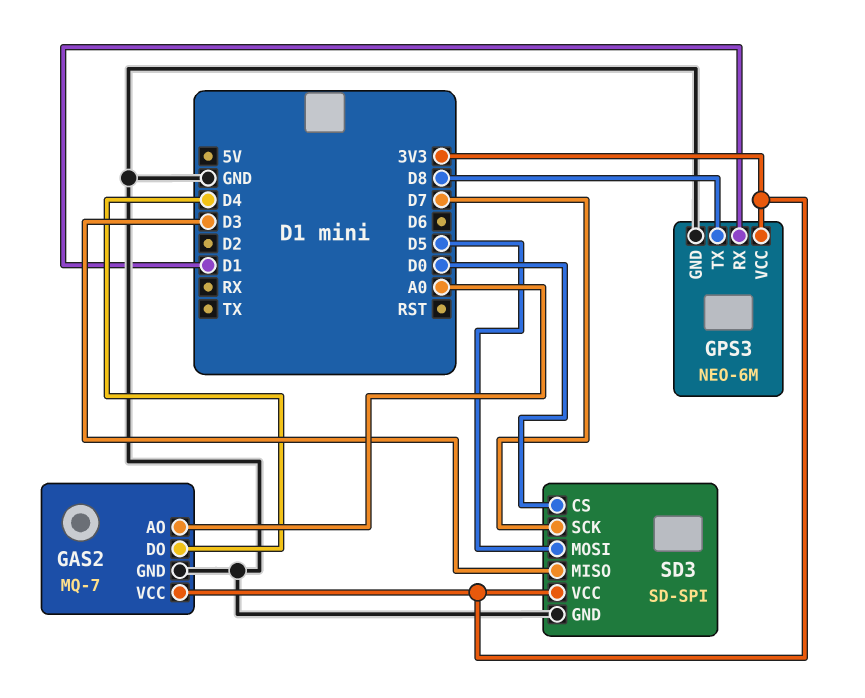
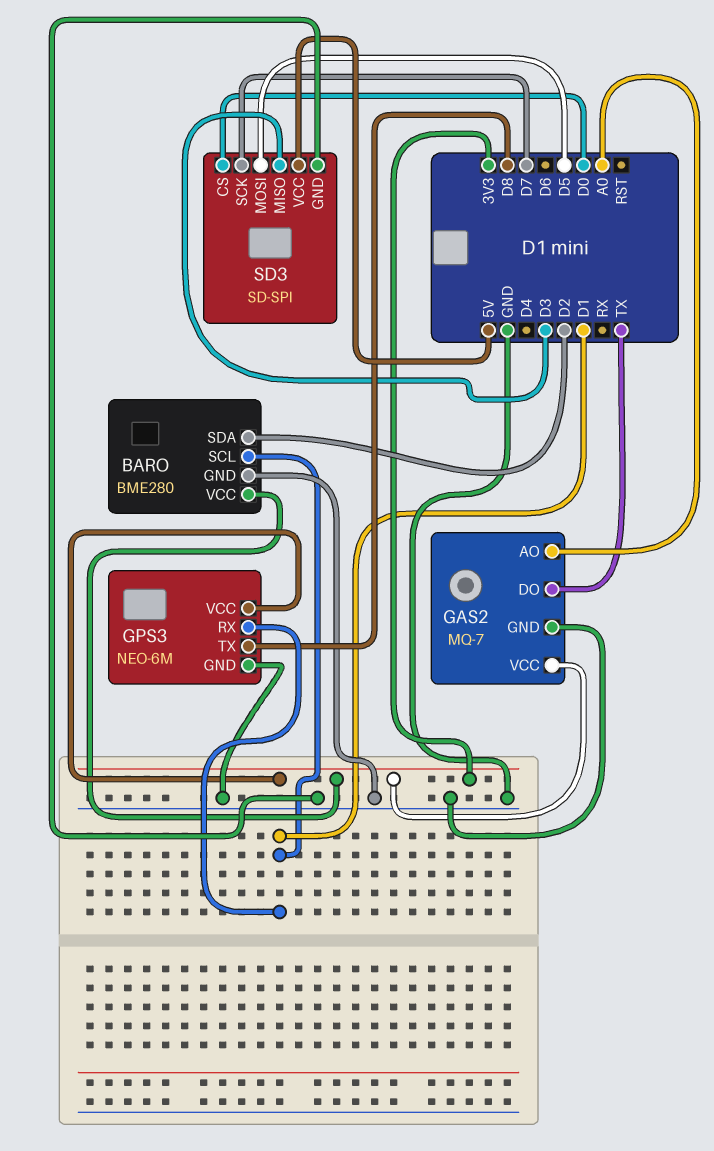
BARO: none -> BME280
BARO pin GND: none -> GND
BARO pin SCL: none -> D1
BARO pin SDA: none -> D2
BARO pin VCC: none -> 3V3
GAS2 pin DO: D4 -> TX
SD3 pin VCC: 3V3 -> 5V

